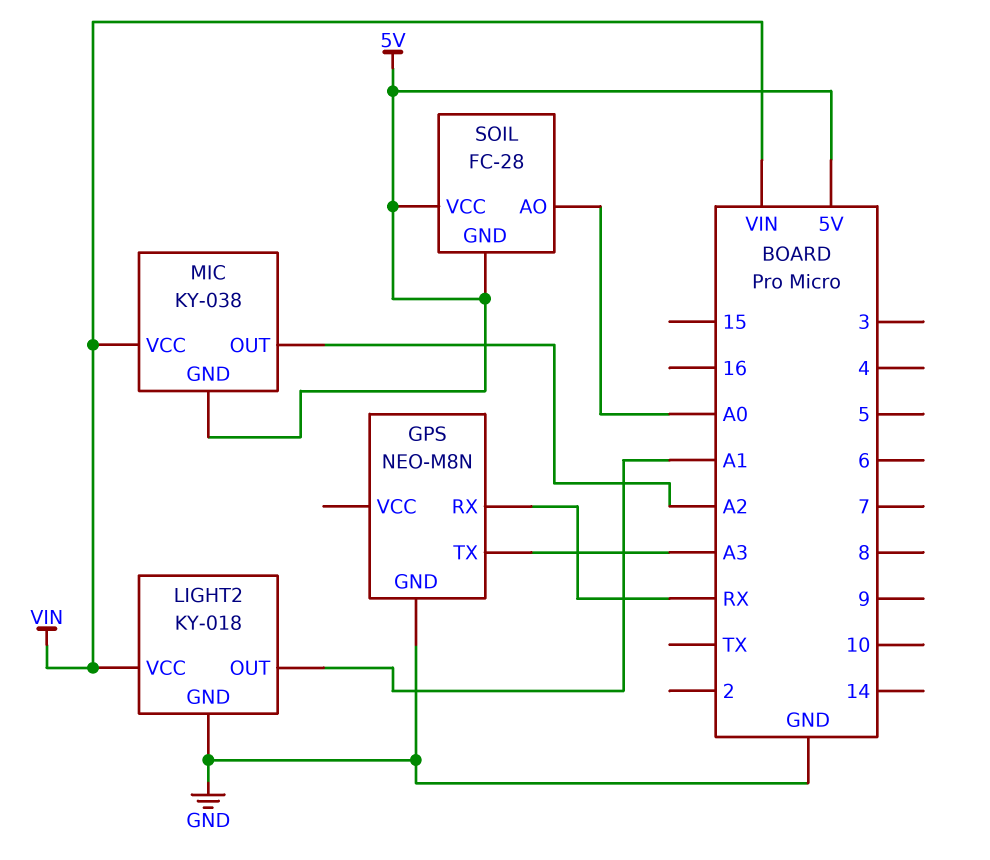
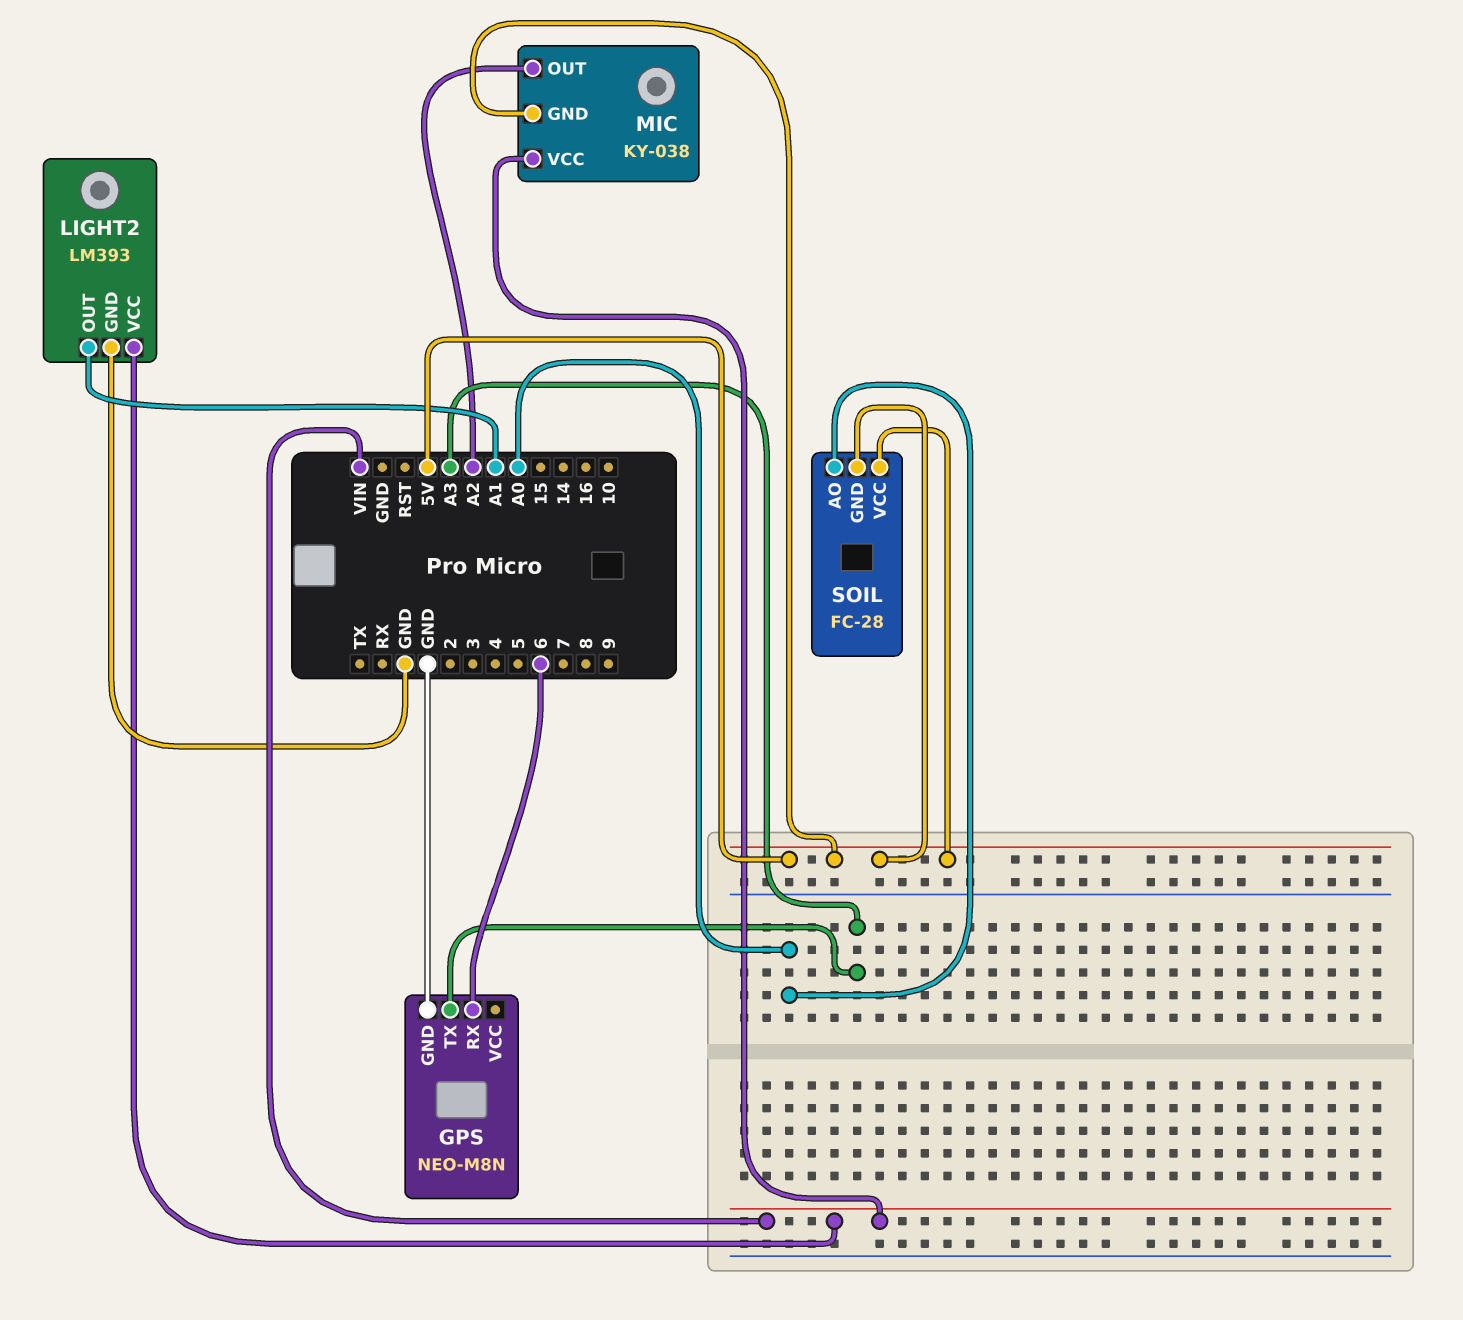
GPS pin RX: RX -> 6
LIGHT2: KY-018 -> LM393

